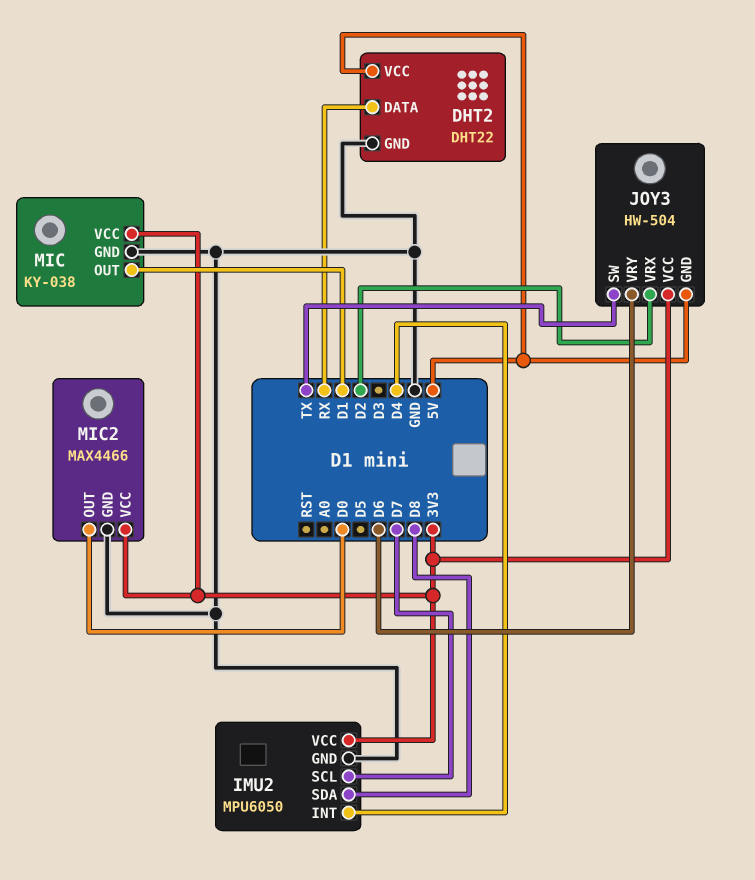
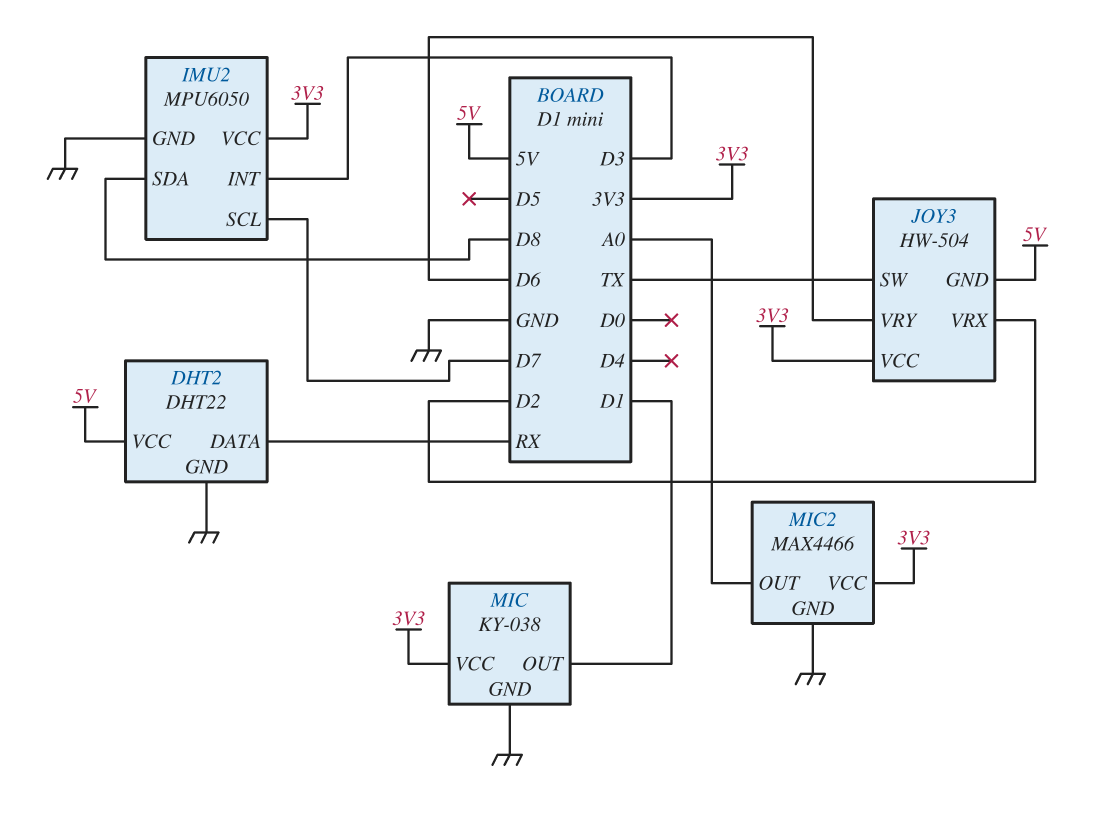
IMU2 pin INT: D4 -> D3
MIC2 pin OUT: D0 -> A0

